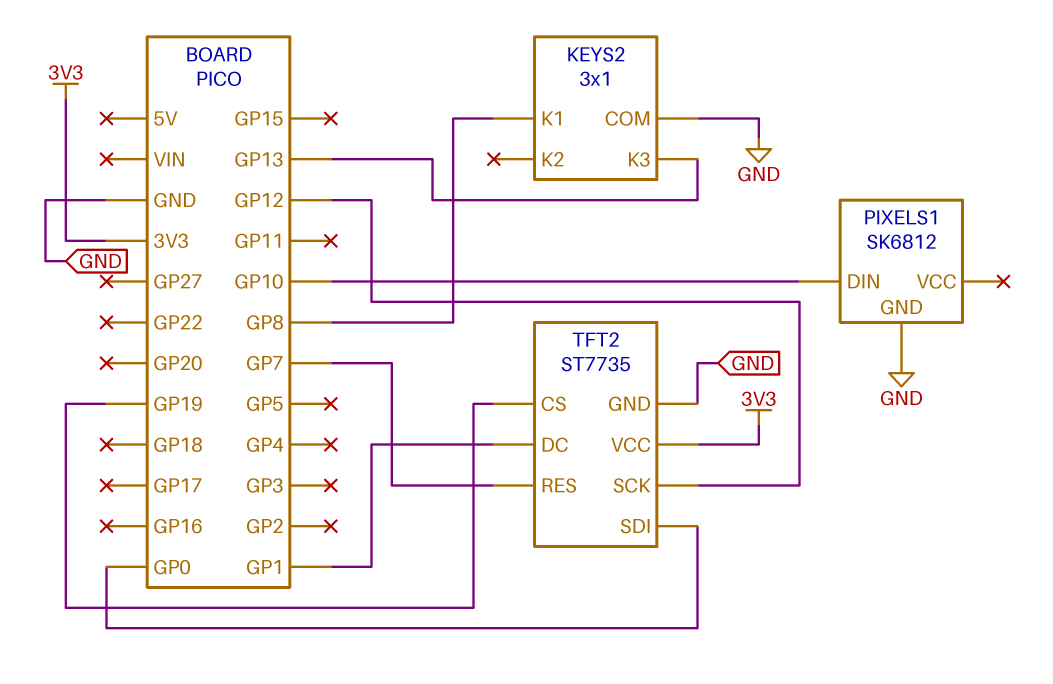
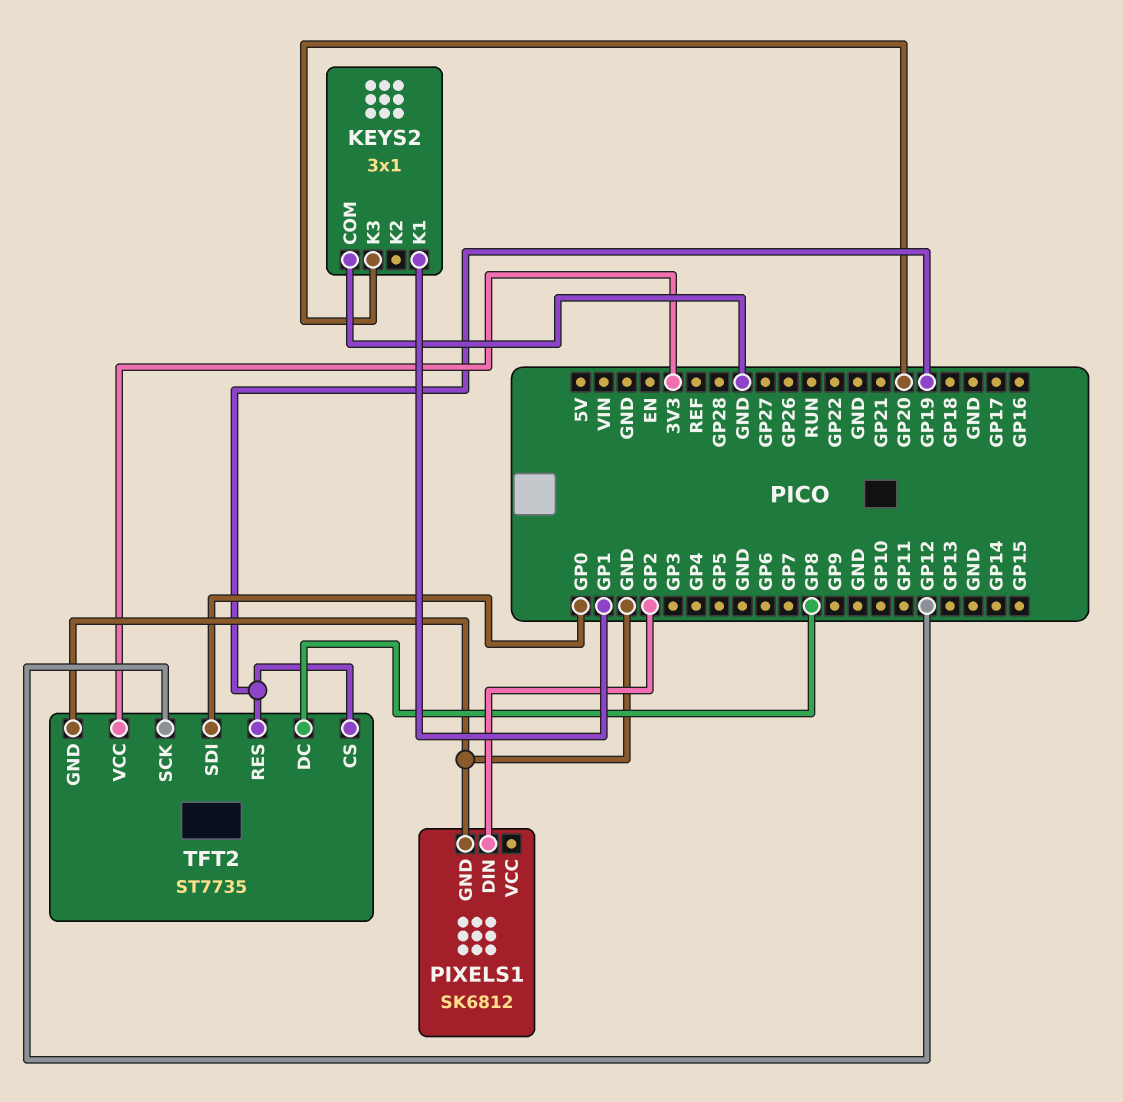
KEYS2 pin K1: GP8 -> GP1
KEYS2 pin K3: GP13 -> GP20
PIXELS1 pin DIN: GP10 -> GP2
TFT2 pin DC: GP1 -> GP8
TFT2 pin RES: GP7 -> GP19

